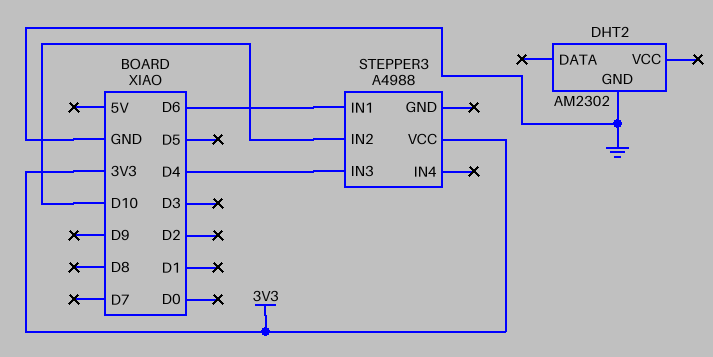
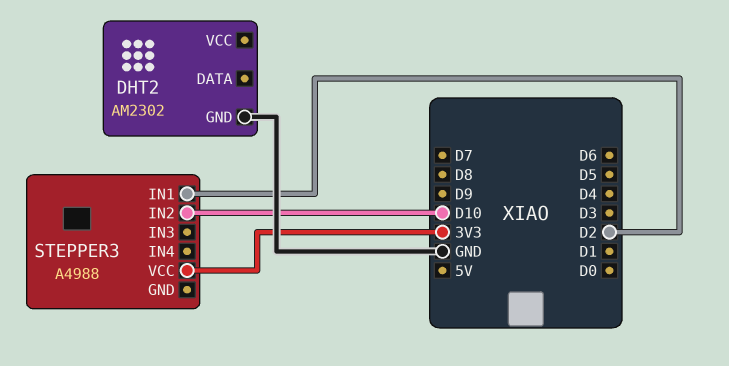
STEPPER3 pin IN1: D6 -> D2
STEPPER3 pin IN3: D4 -> none

